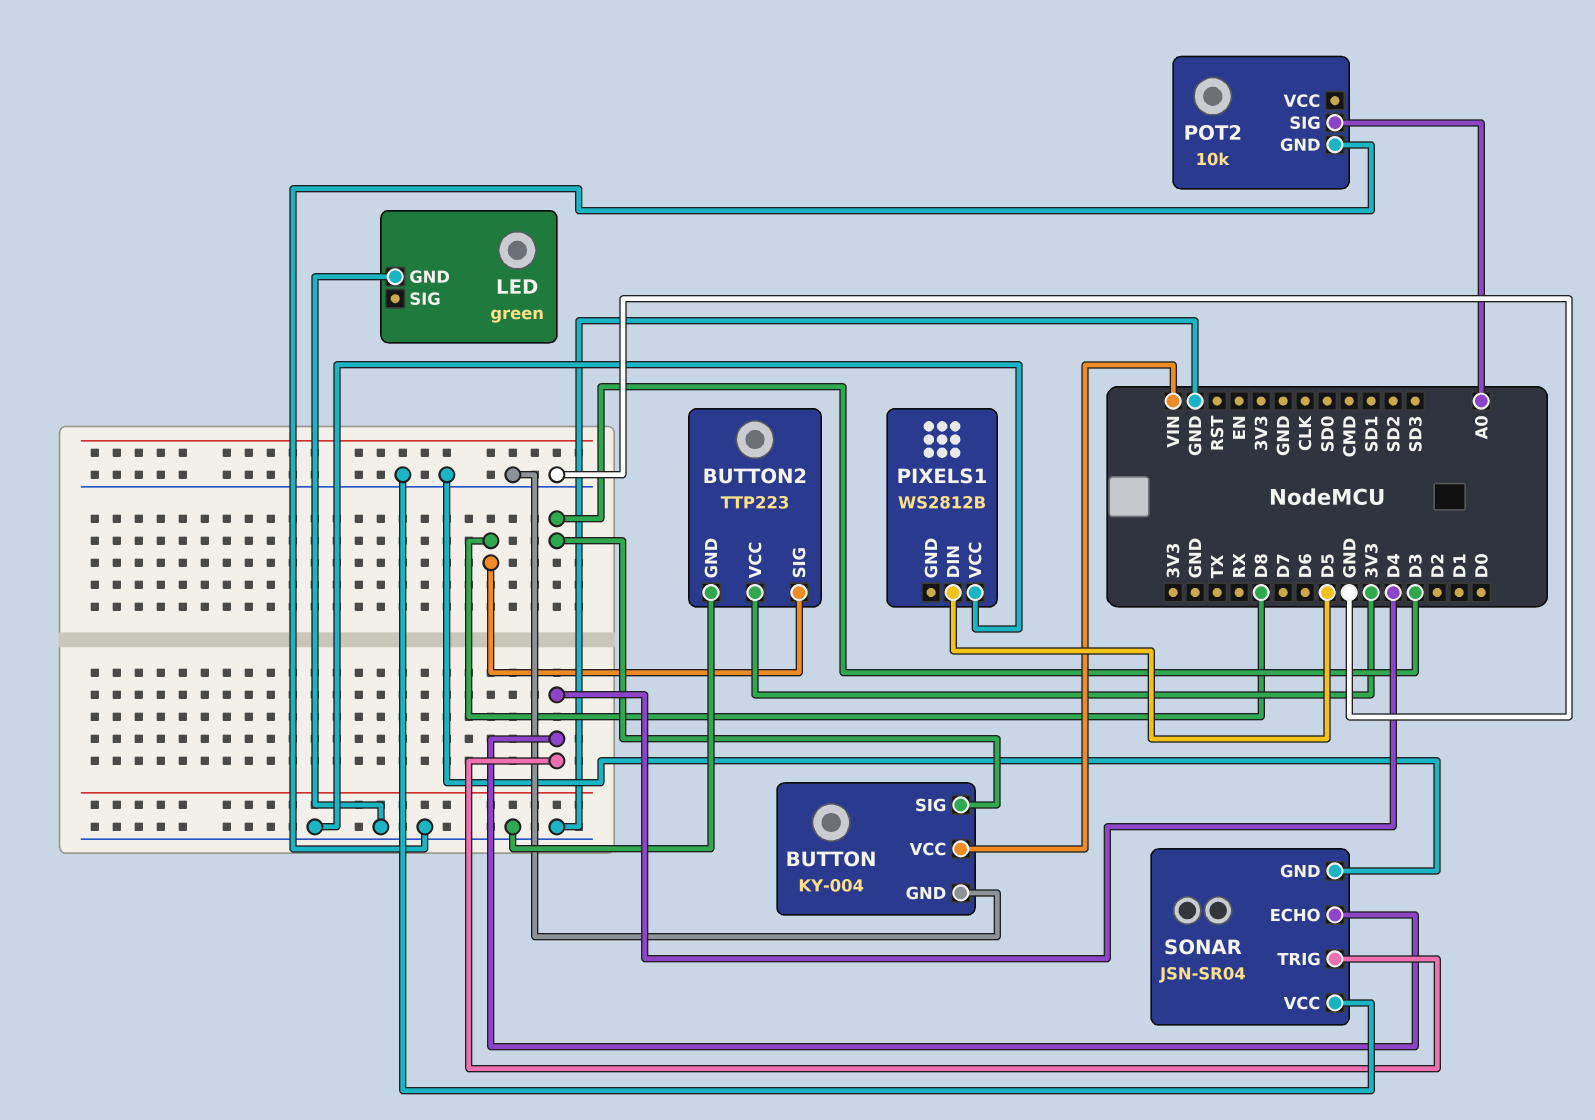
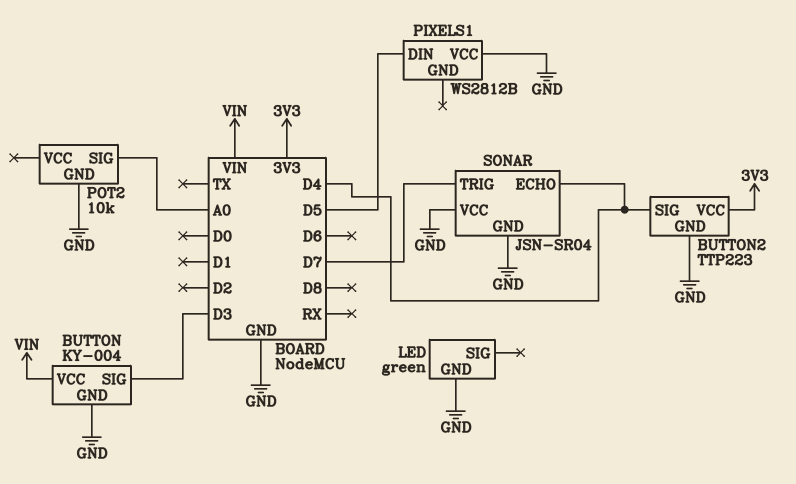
BUTTON2 pin SIG: D8 -> D4
SONAR pin TRIG: D4 -> D7

